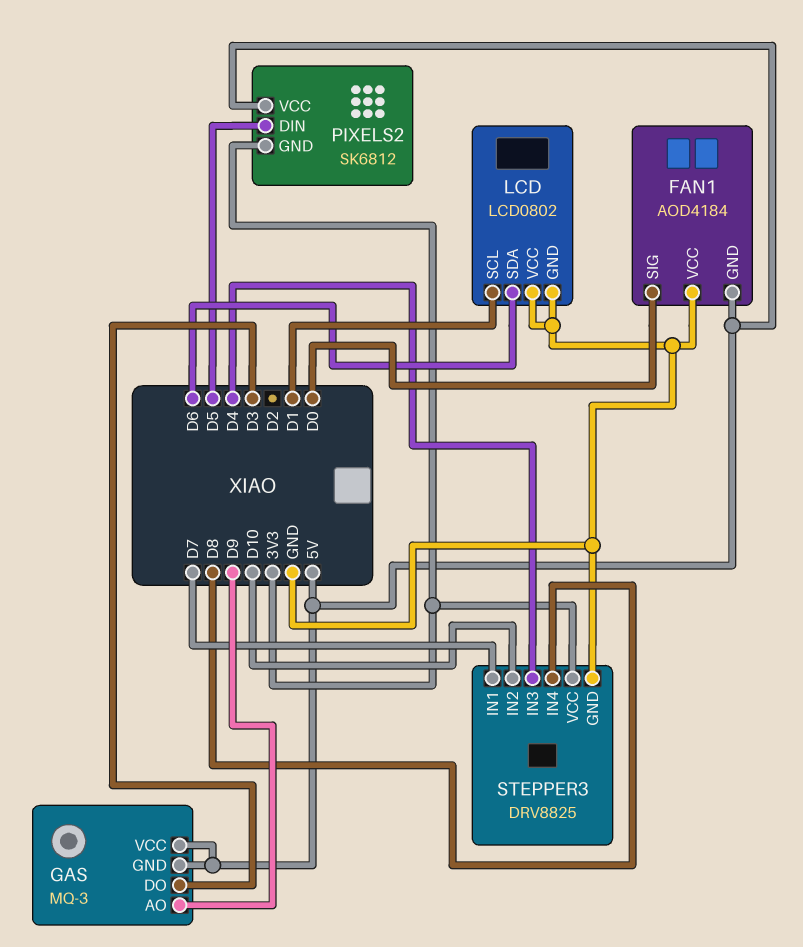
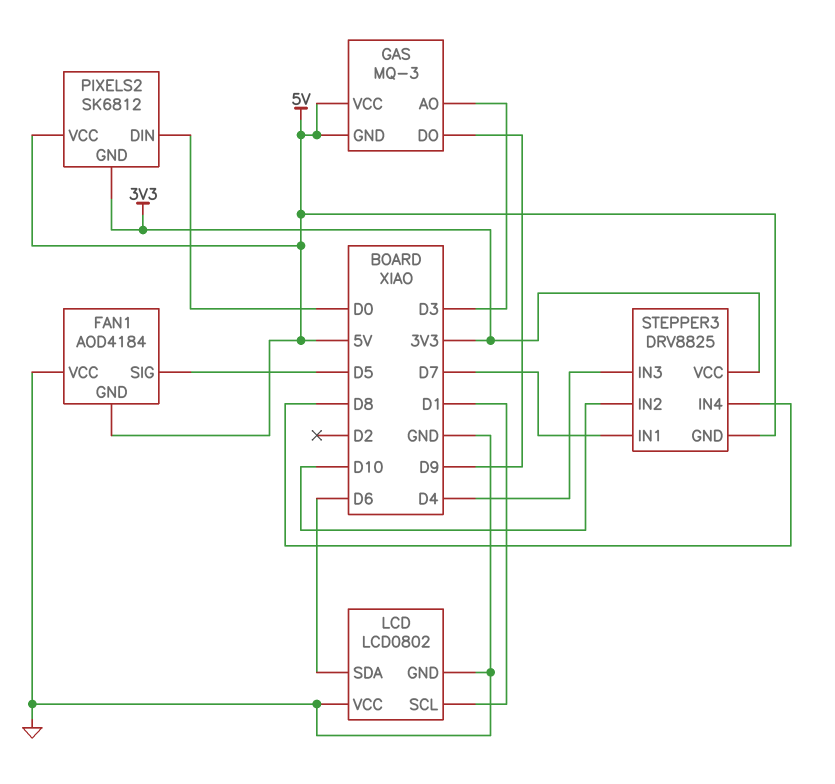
FAN1 pin SIG: D0 -> D5
GAS pin AO: D9 -> D3
GAS pin DO: D3 -> D9
PIXELS2 pin DIN: D5 -> D0
STEPPER3 pin GND: GND -> 5V

